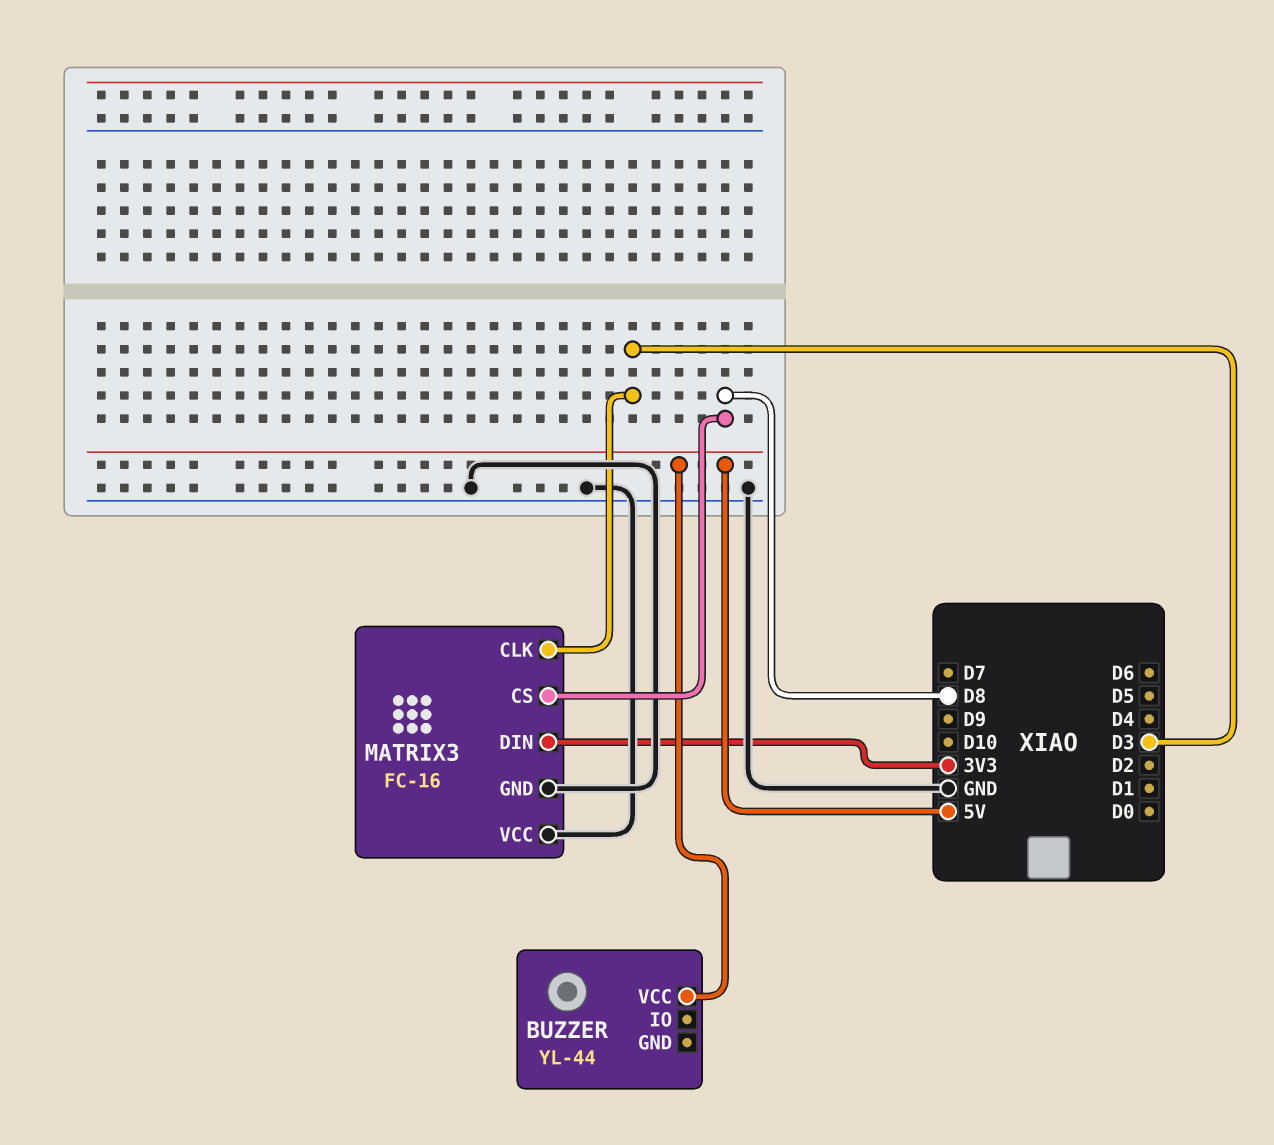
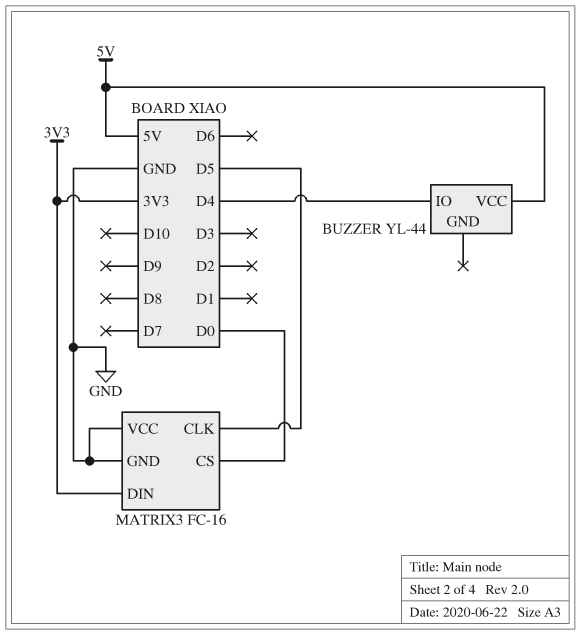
BUZZER pin IO: none -> D4
MATRIX3 pin CLK: D3 -> D5
MATRIX3 pin CS: D8 -> D0

